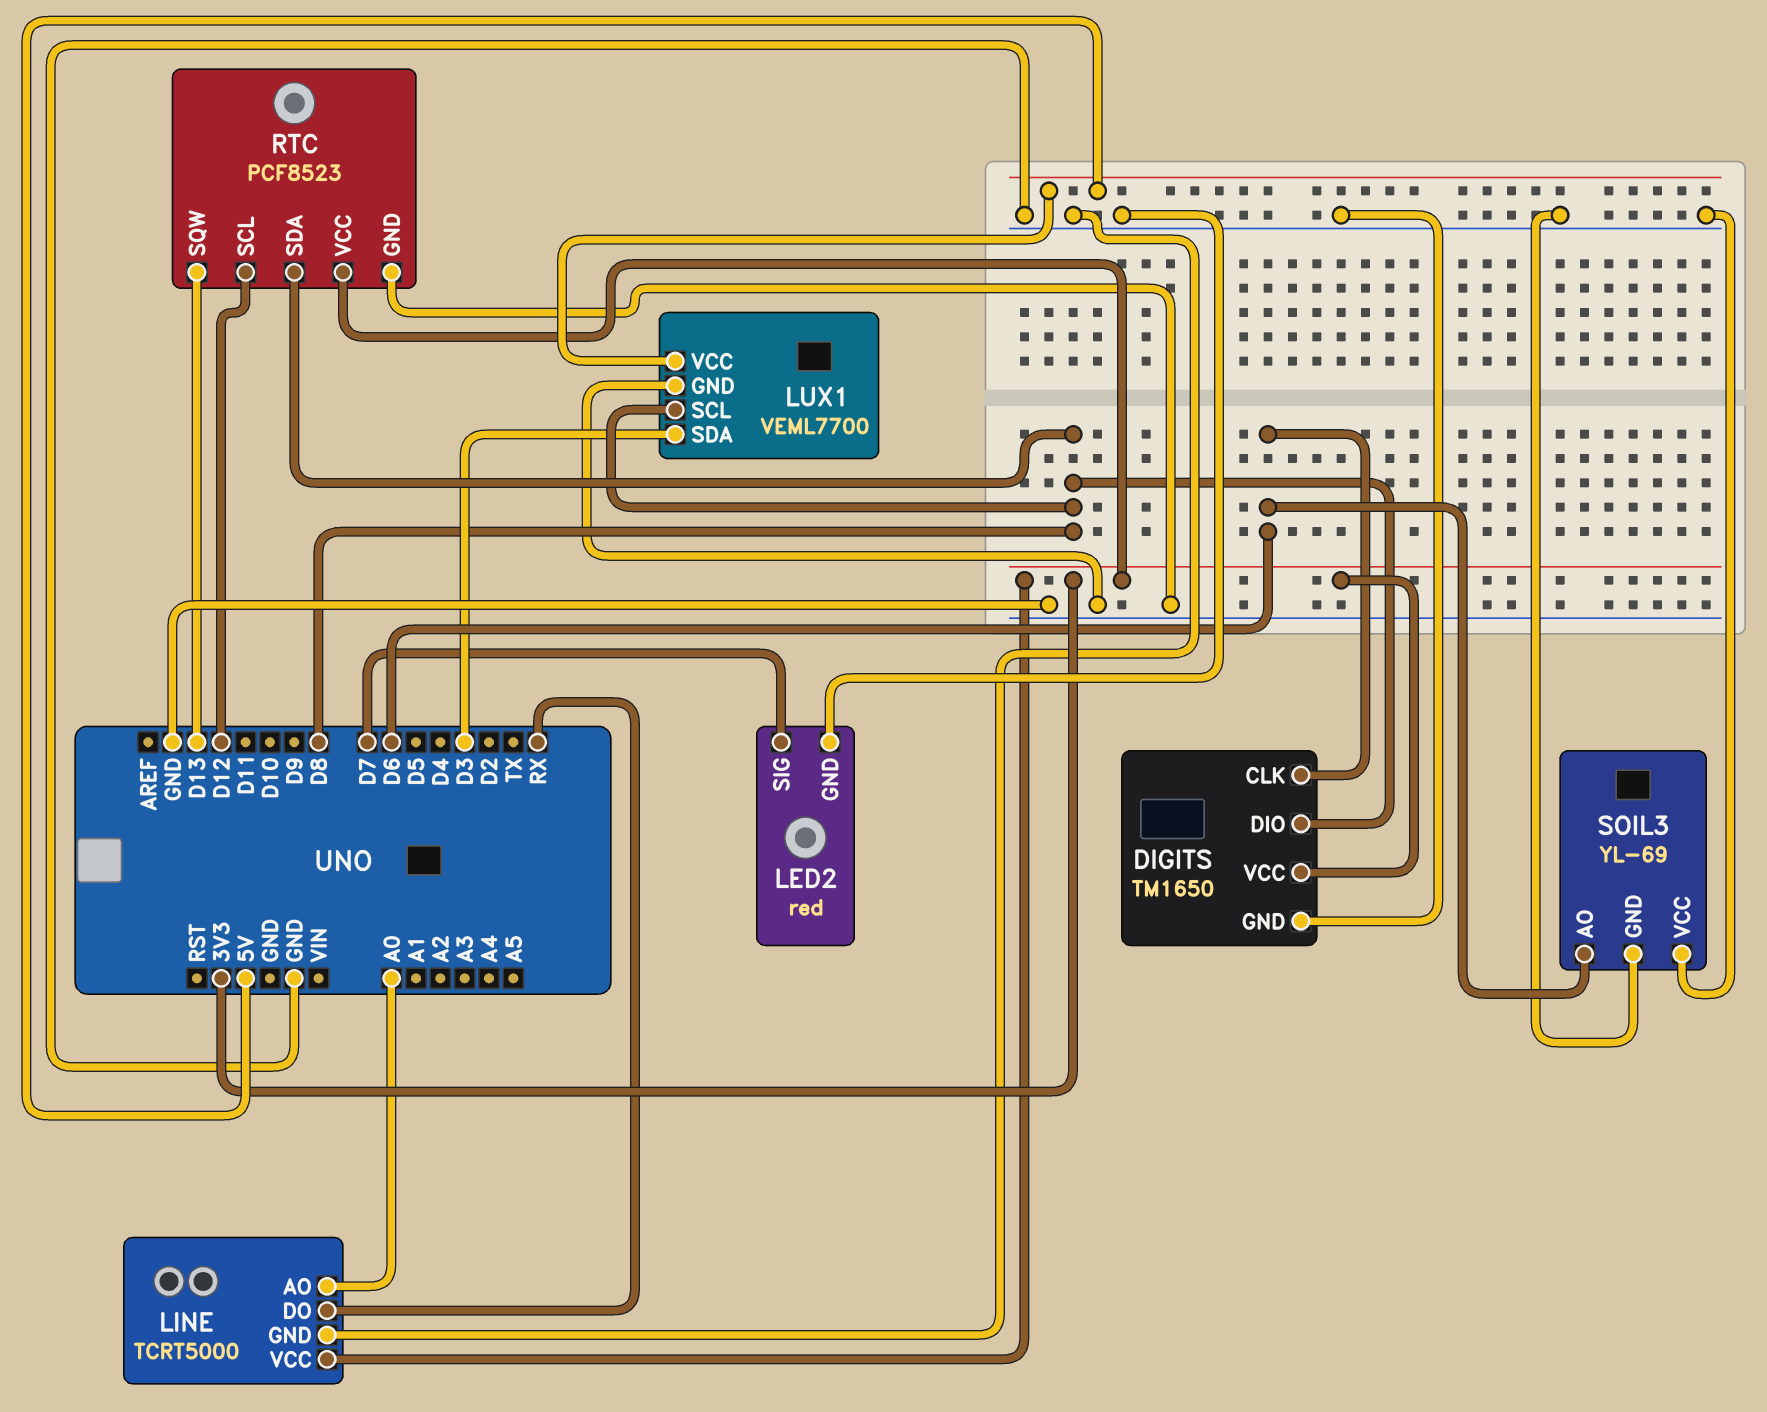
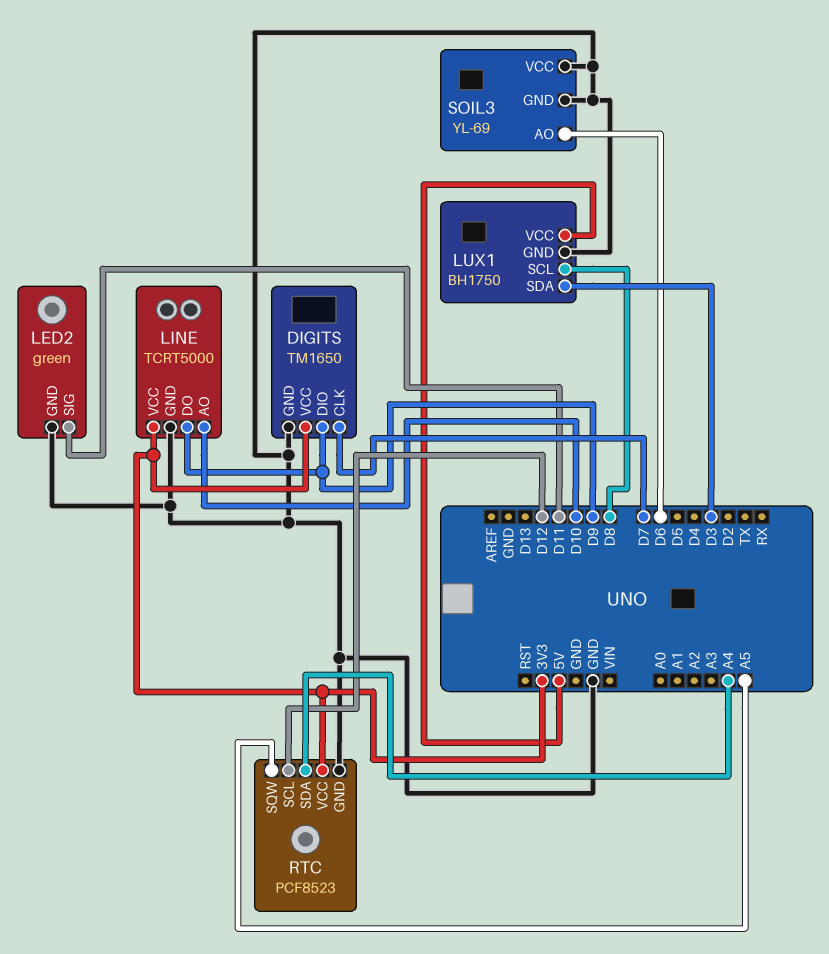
DIGITS pin CLK: D6 -> D7
DIGITS pin DIO: D8 -> D9
LED2: red -> green
LED2 pin SIG: D7 -> D11
LINE pin AO: A0 -> D10
LINE pin DO: RX -> D9
LUX1: VEML7700 -> BH1750
RTC pin SDA: D8 -> A4
RTC pin SQW: D13 -> A5

